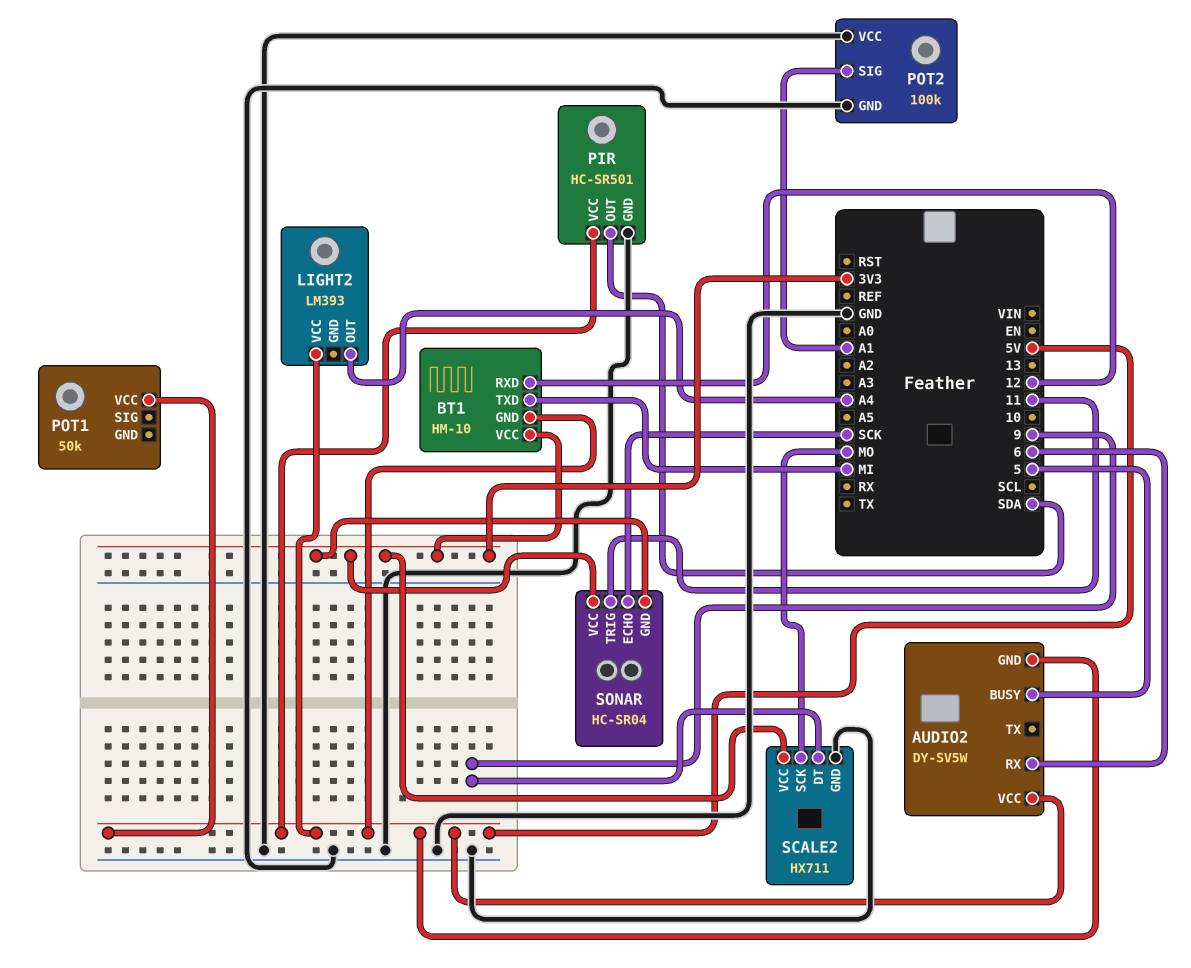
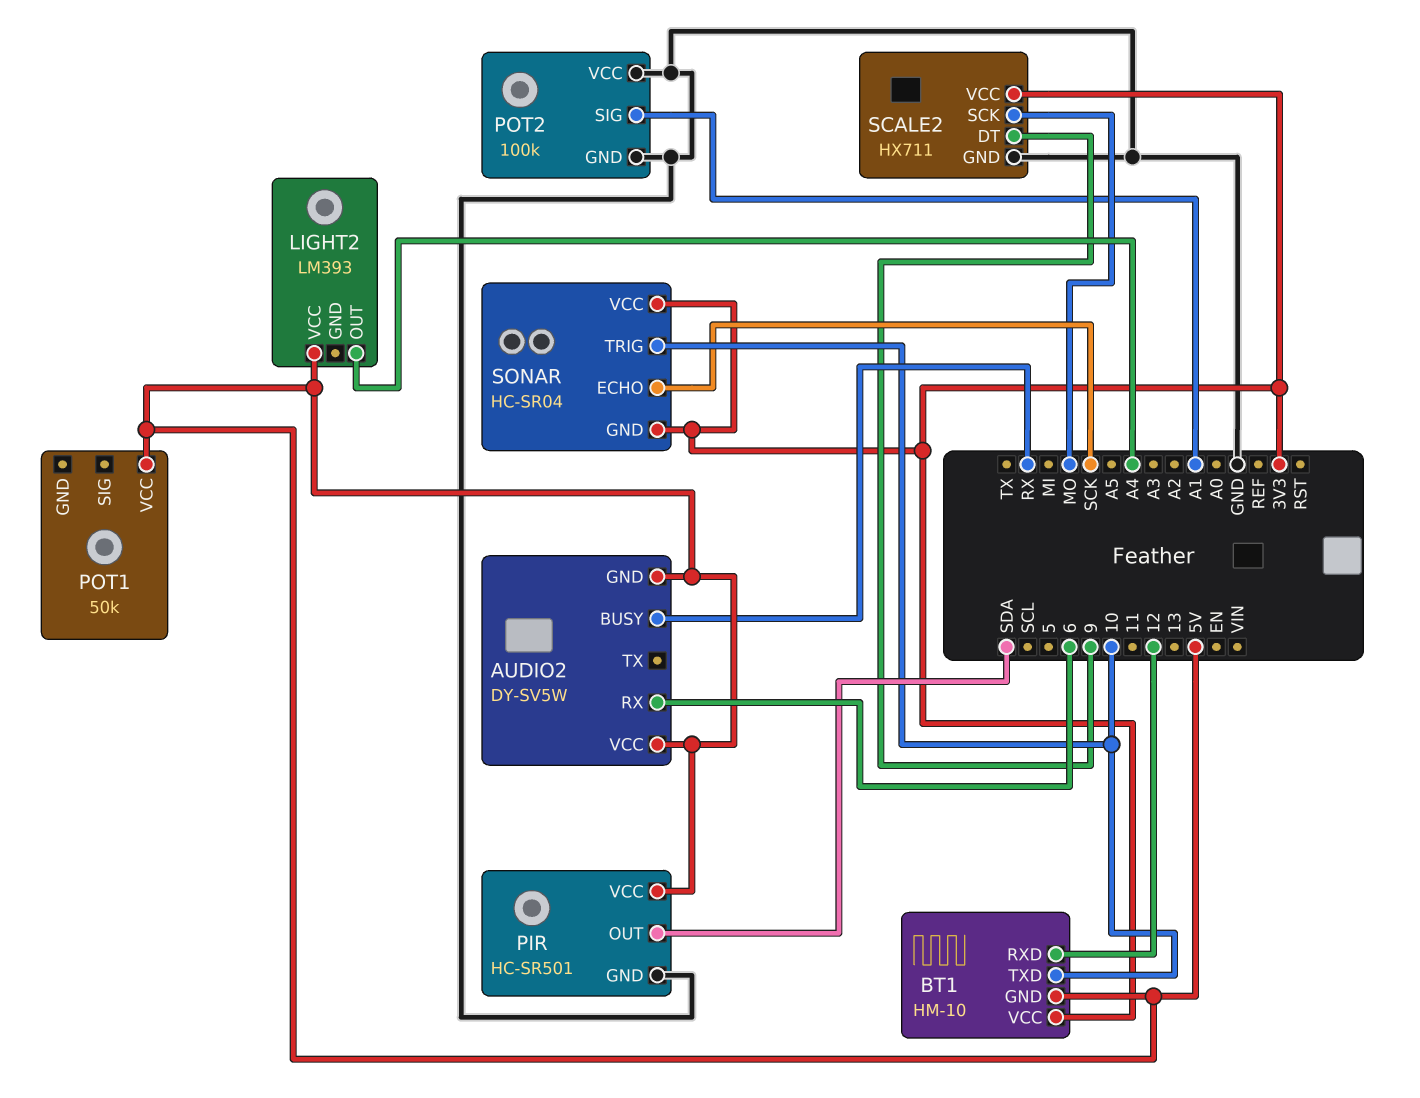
AUDIO2 pin BUSY: 5 -> RX
BT1 pin TXD: MI -> 10
SONAR pin TRIG: 11 -> 10

